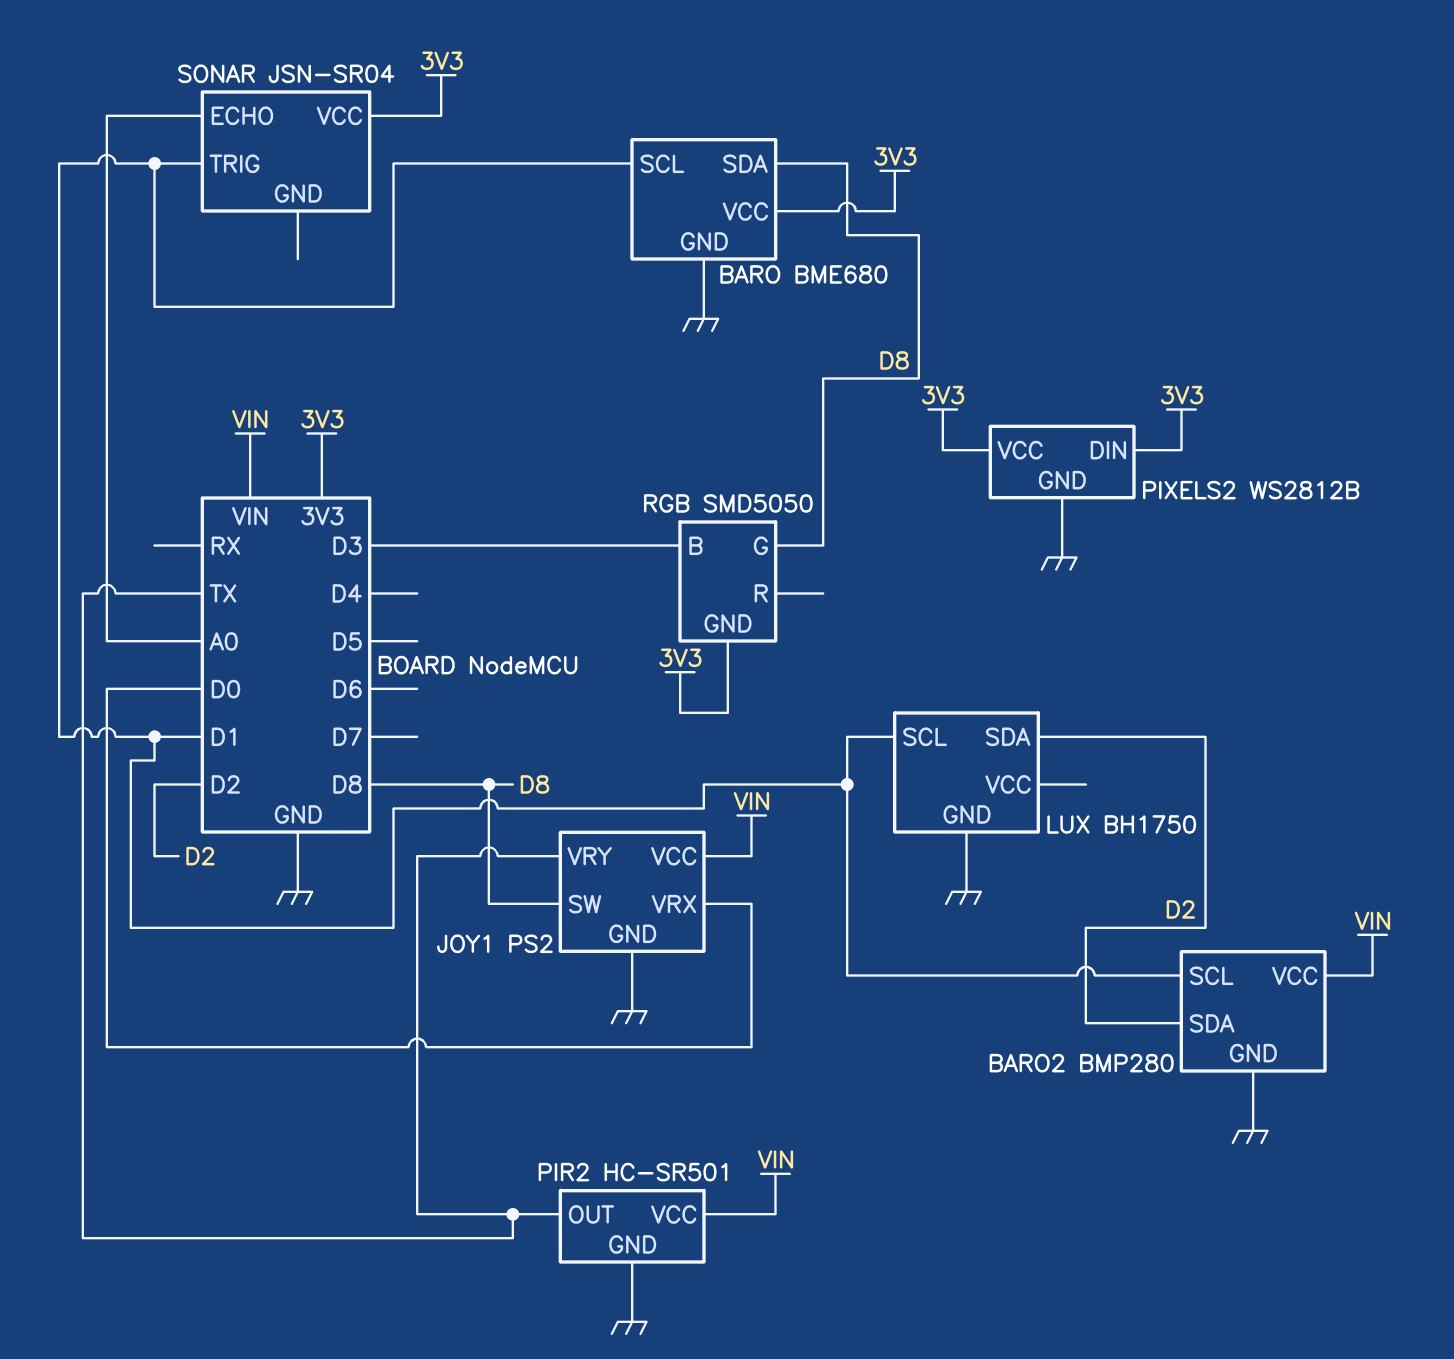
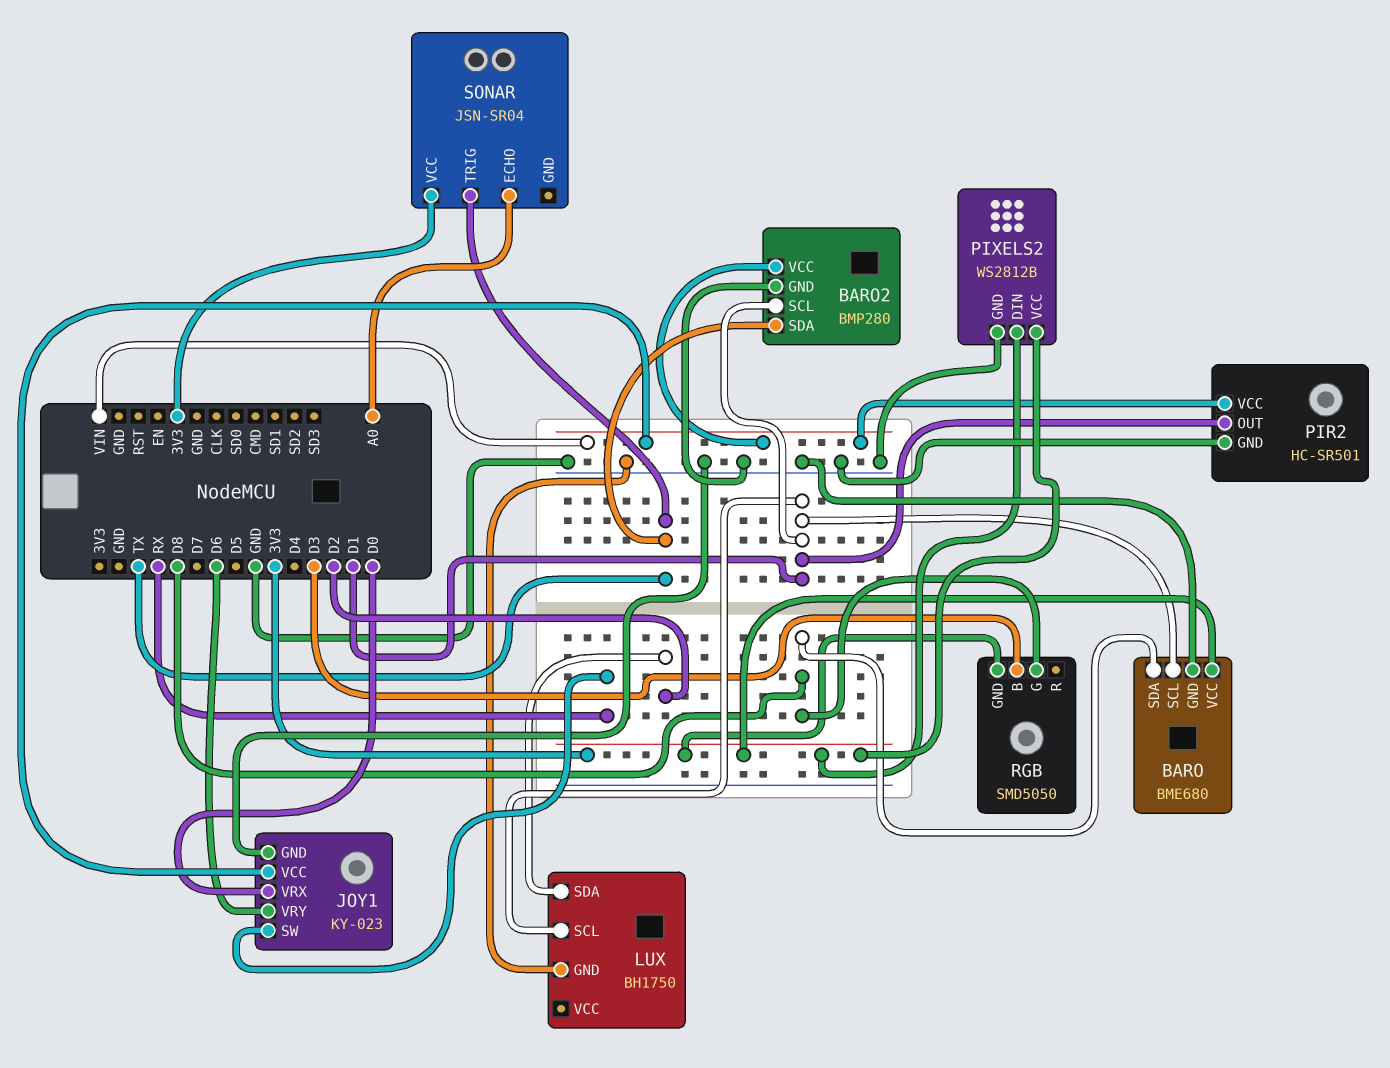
BARO2 pin SDA: D2 -> TX
JOY1: PS2 -> KY-023
JOY1 pin SW: D8 -> RX
JOY1 pin VRY: TX -> D6
PIR2 pin OUT: TX -> D1
SONAR pin TRIG: D1 -> TX

